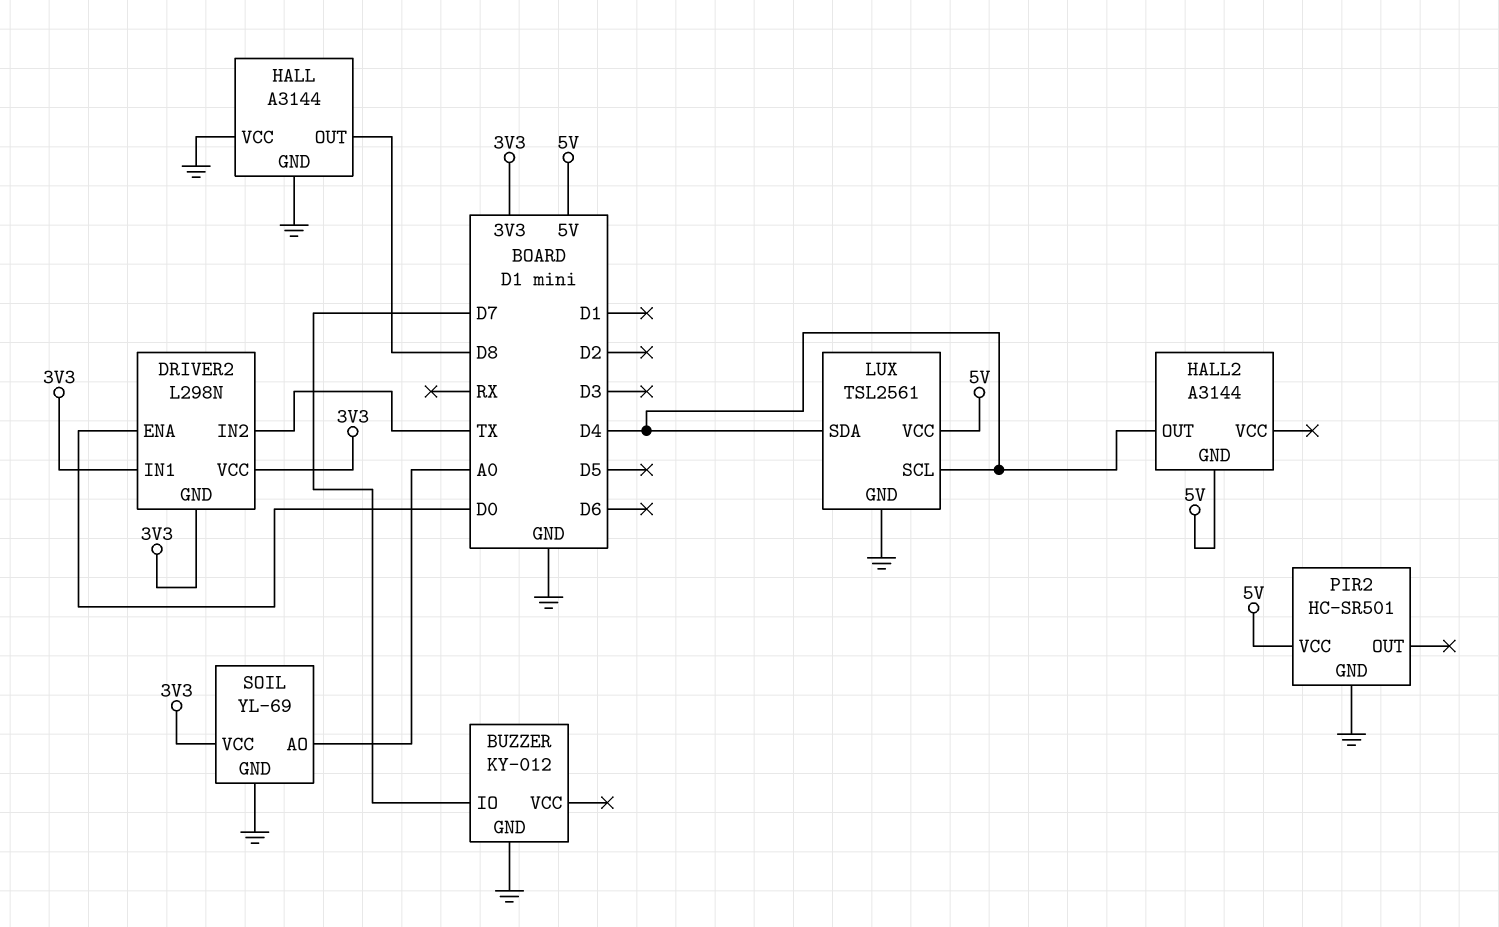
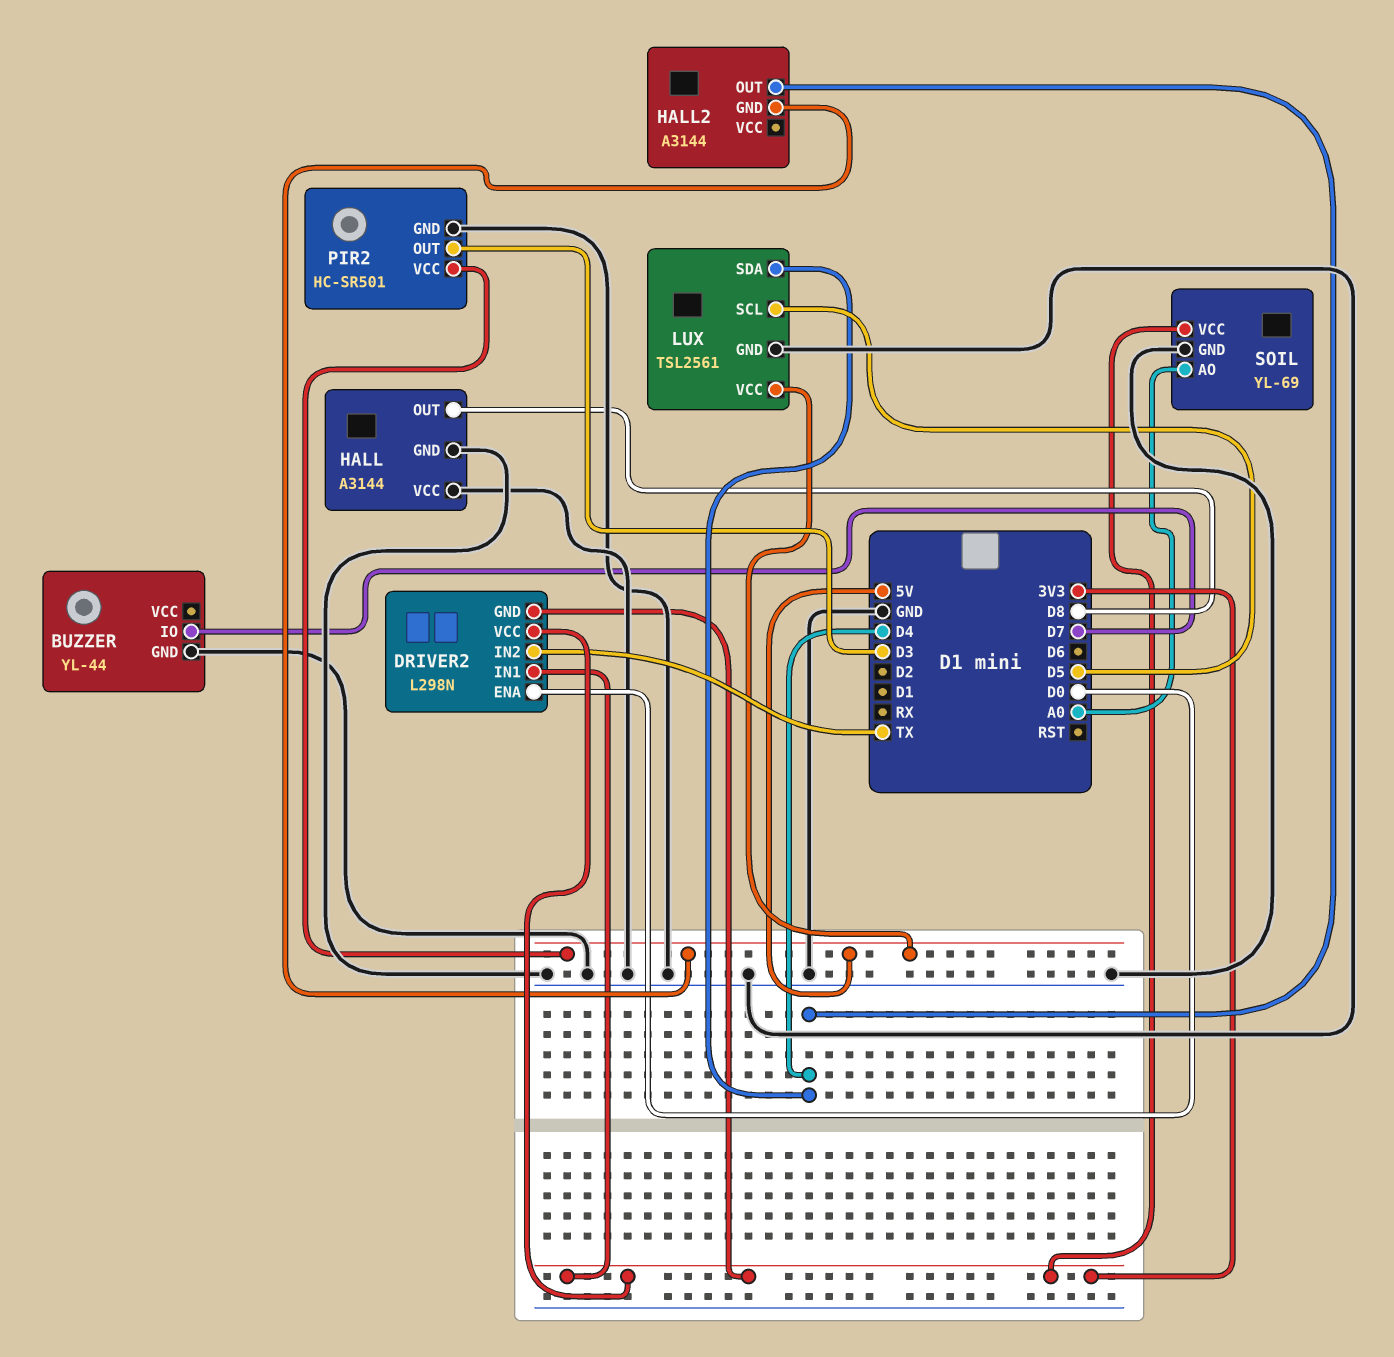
BUZZER: KY-012 -> YL-44
LUX pin SCL: D4 -> D5
PIR2 pin OUT: none -> D3

